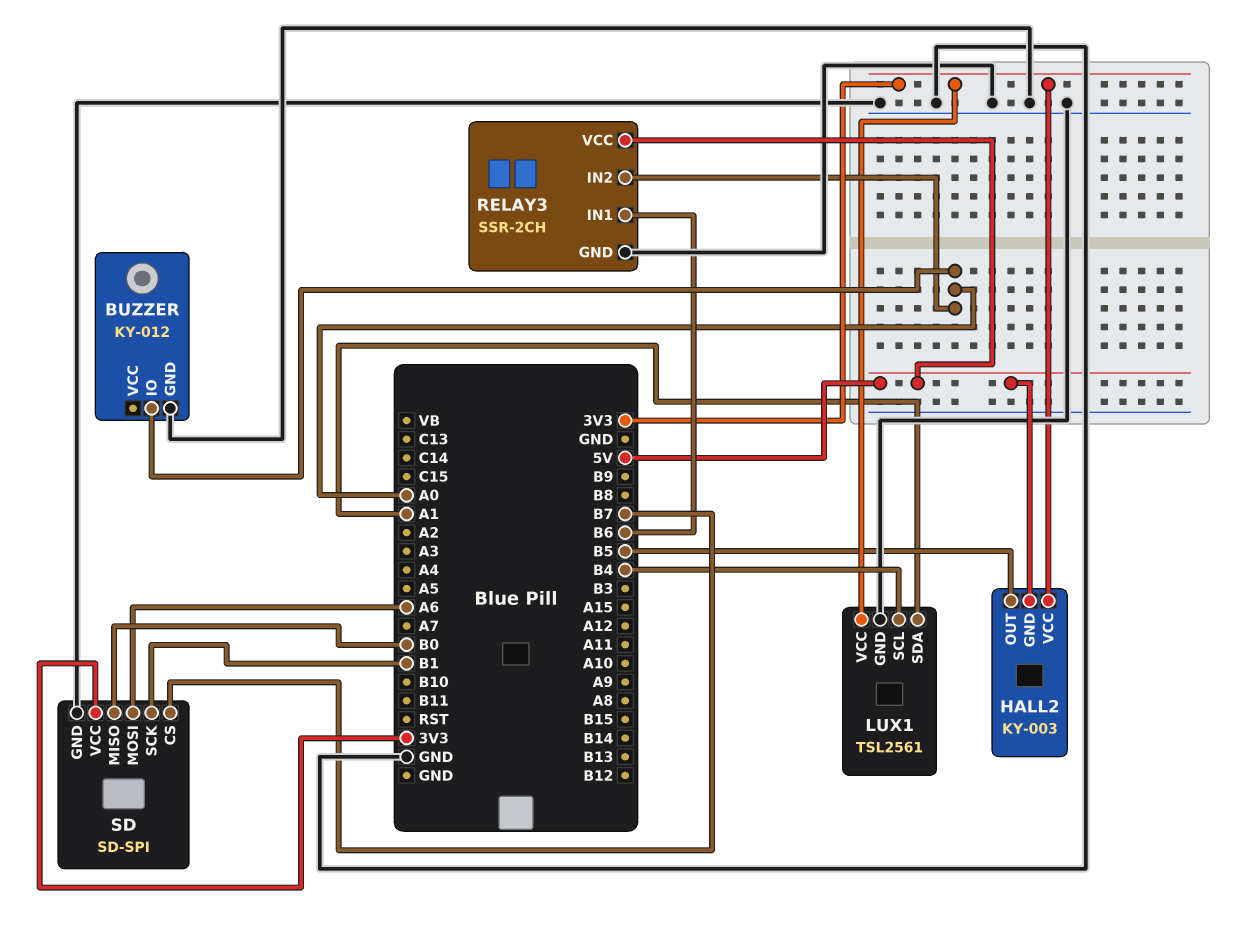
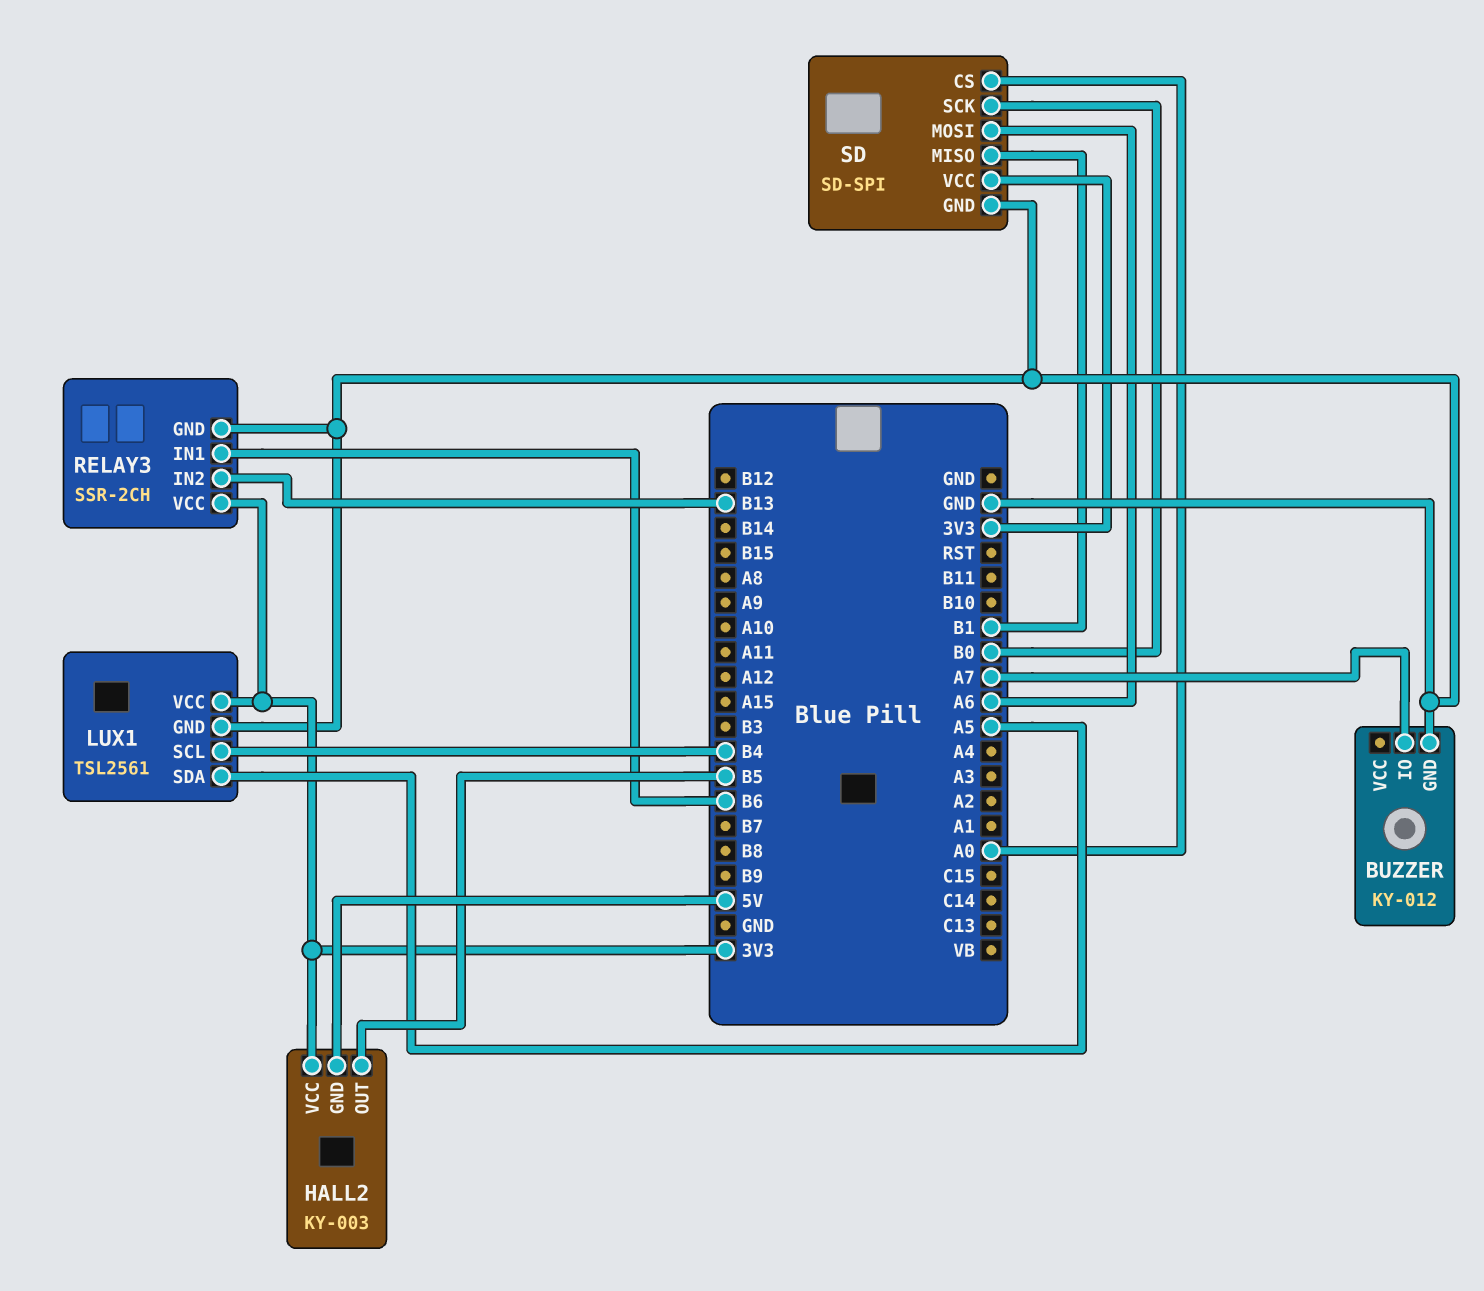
BUZZER pin IO: A0 -> A7
LUX1 pin SDA: A1 -> A5
RELAY3 pin IN2: A0 -> B13
RELAY3 pin VCC: 5V -> 3V3
SD pin CS: B7 -> A0
SD pin MISO: B0 -> B1
SD pin SCK: B1 -> B0

